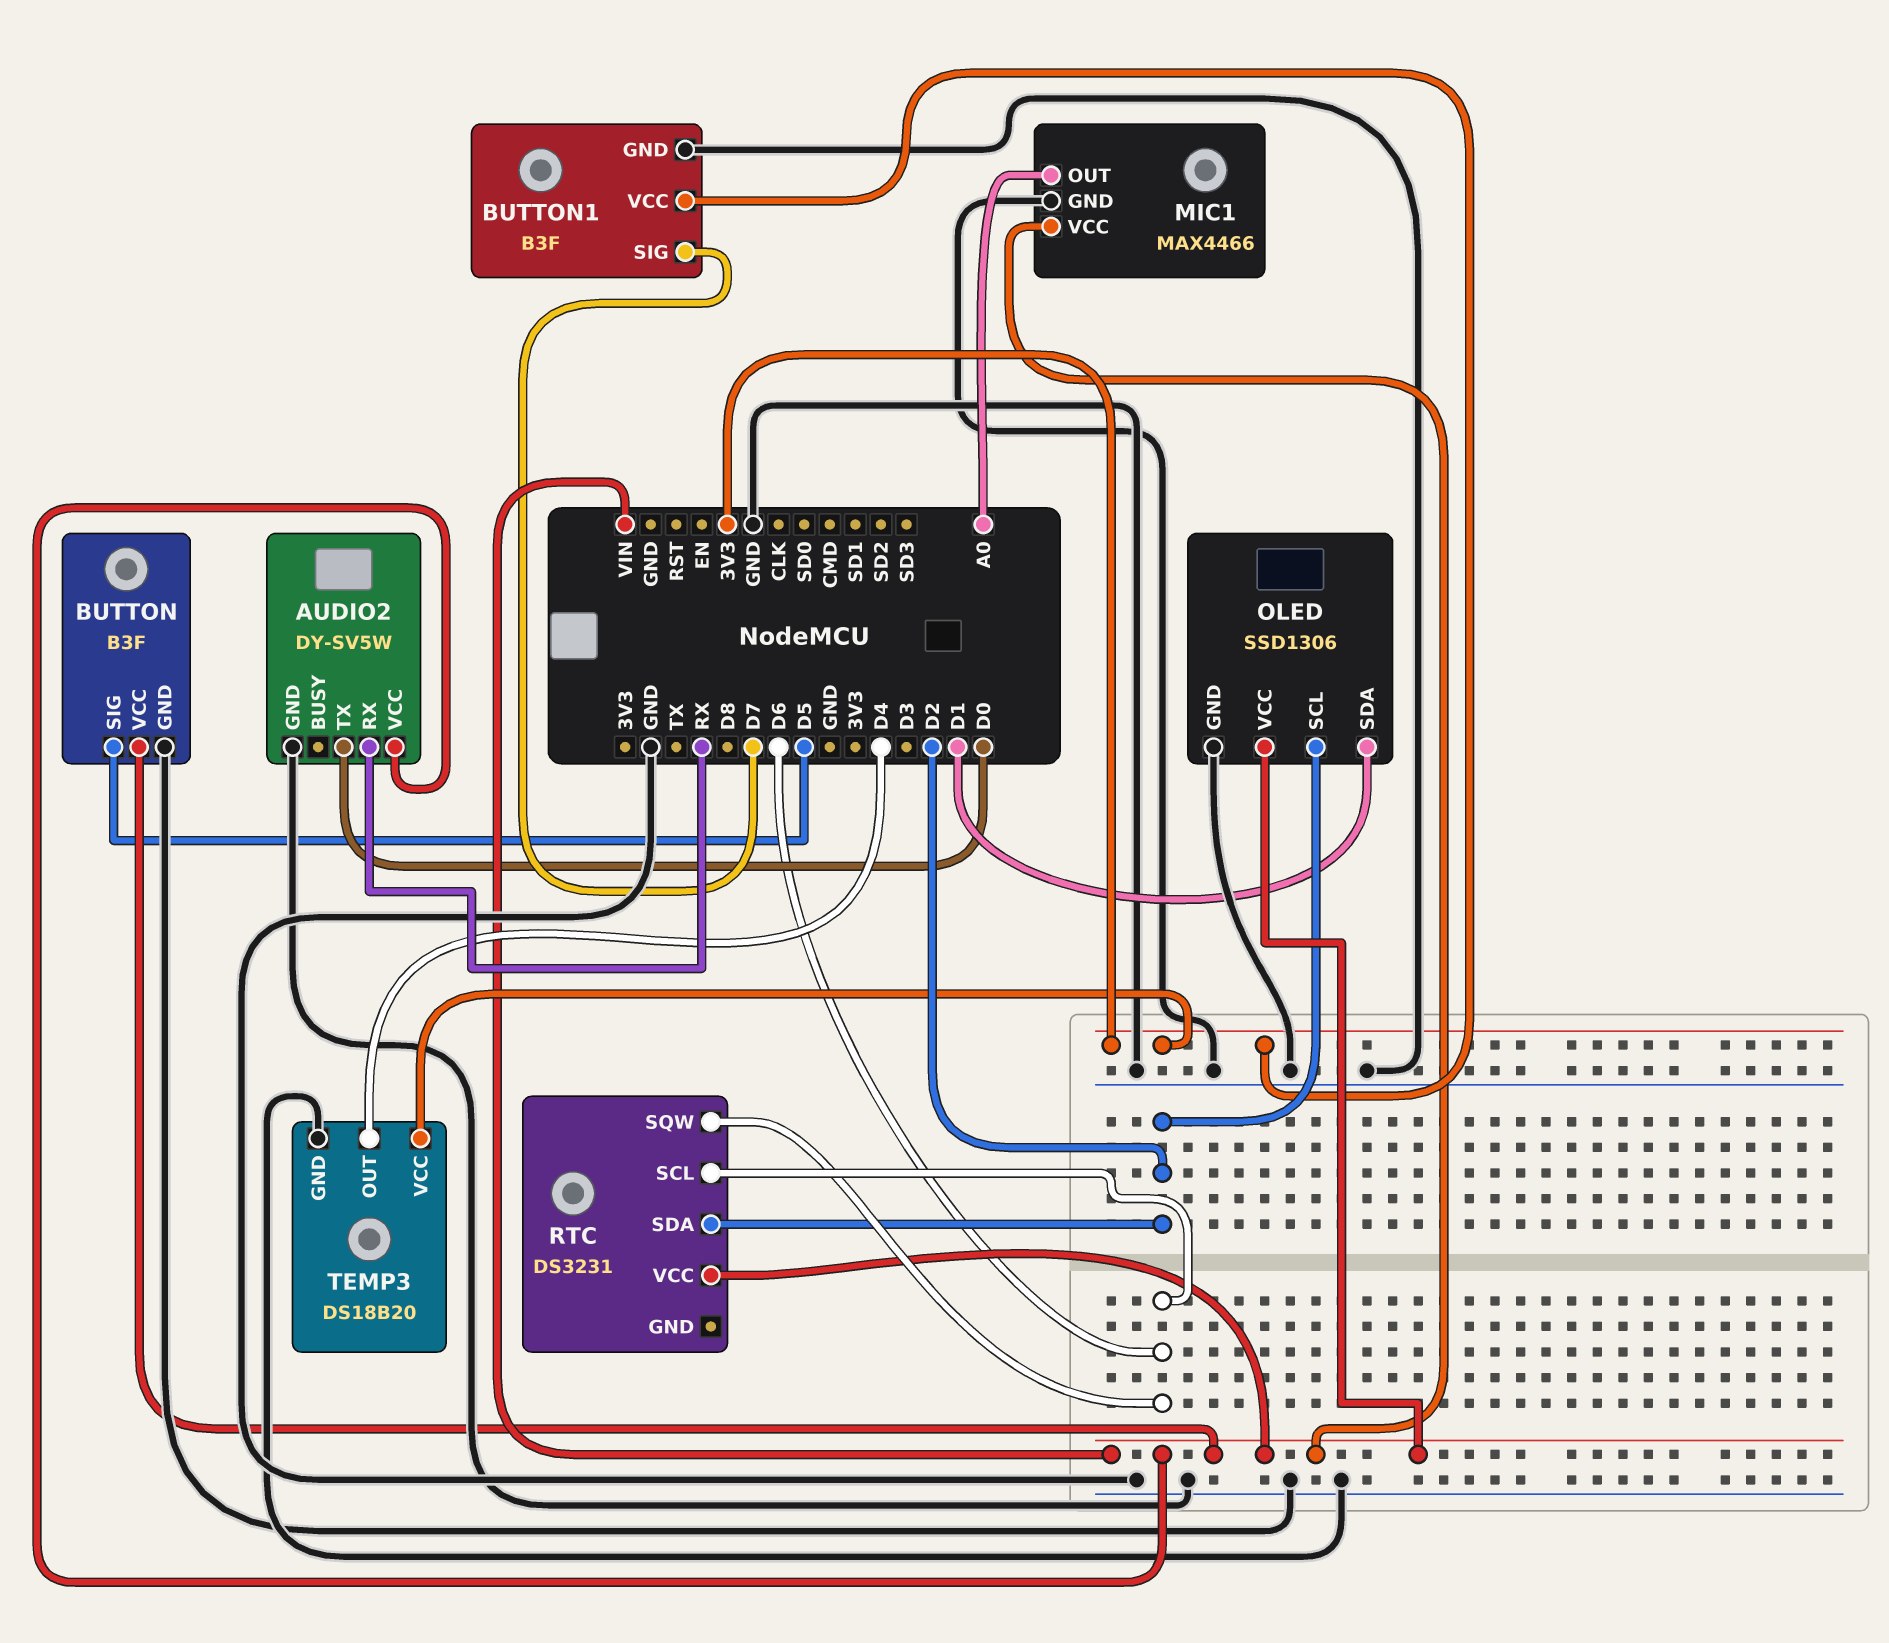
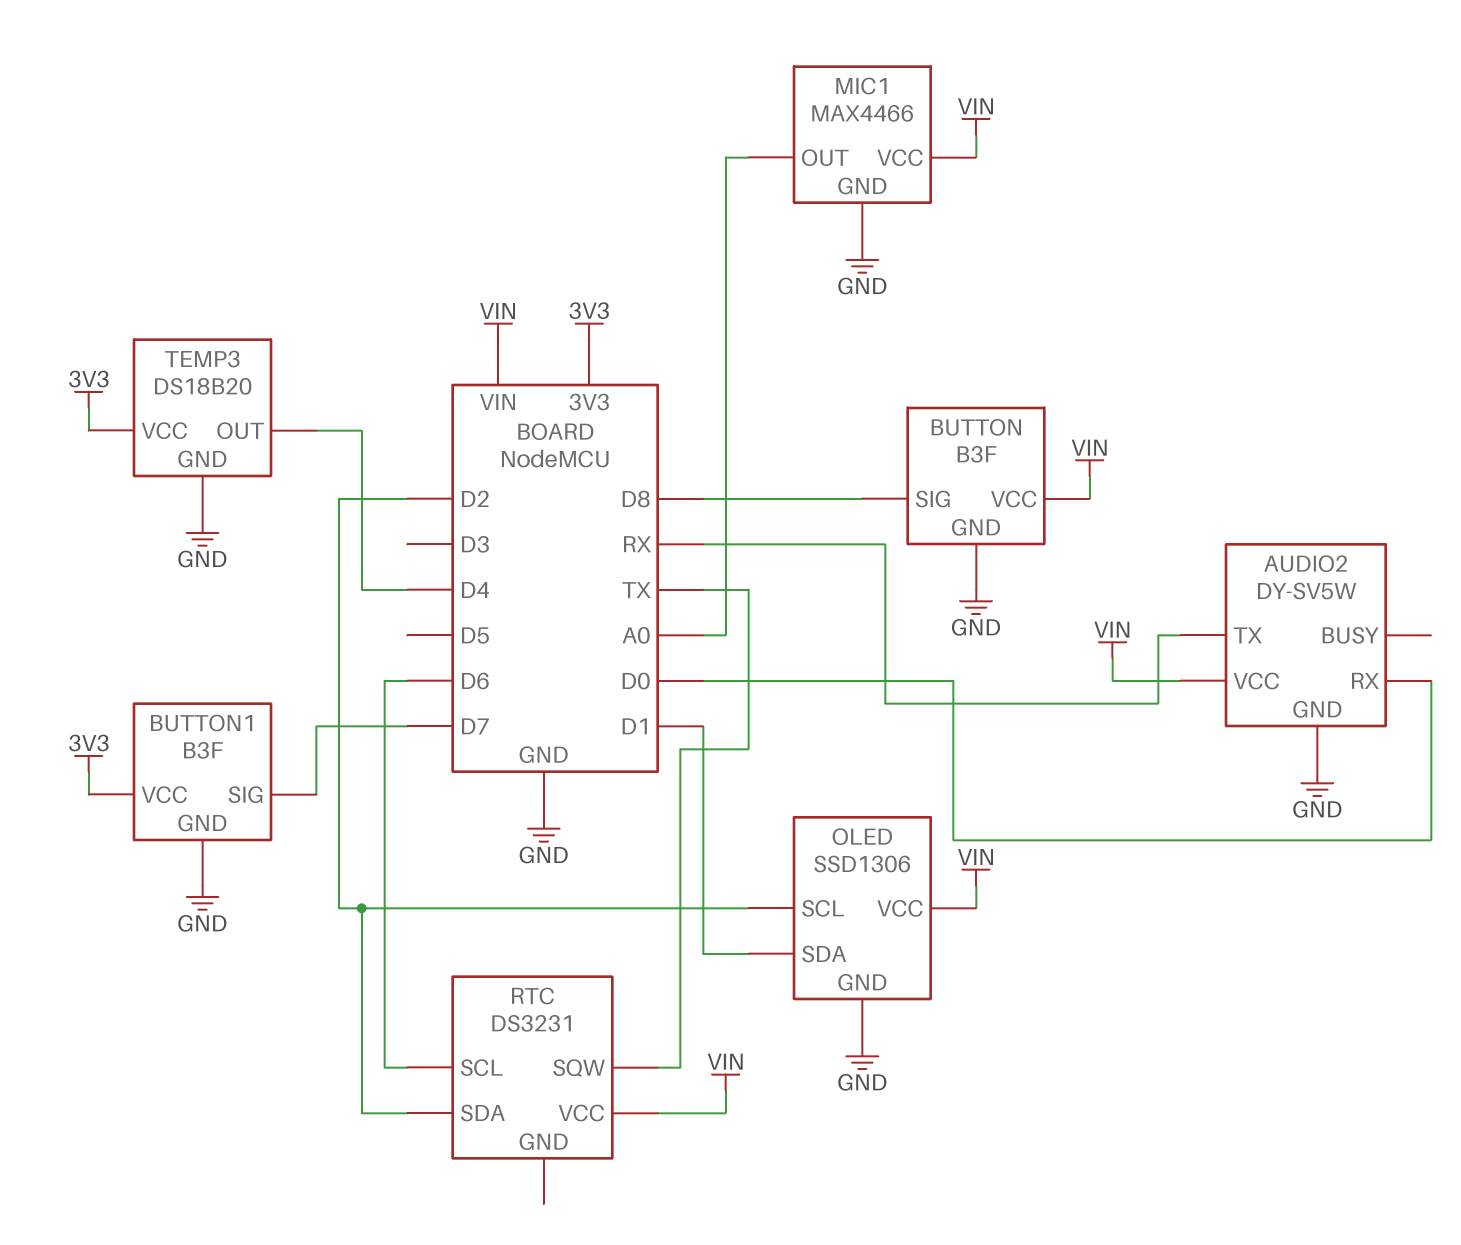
AUDIO2 pin RX: RX -> D0
AUDIO2 pin TX: D0 -> RX
BUTTON pin SIG: D5 -> D8
RTC pin SQW: D6 -> TX

